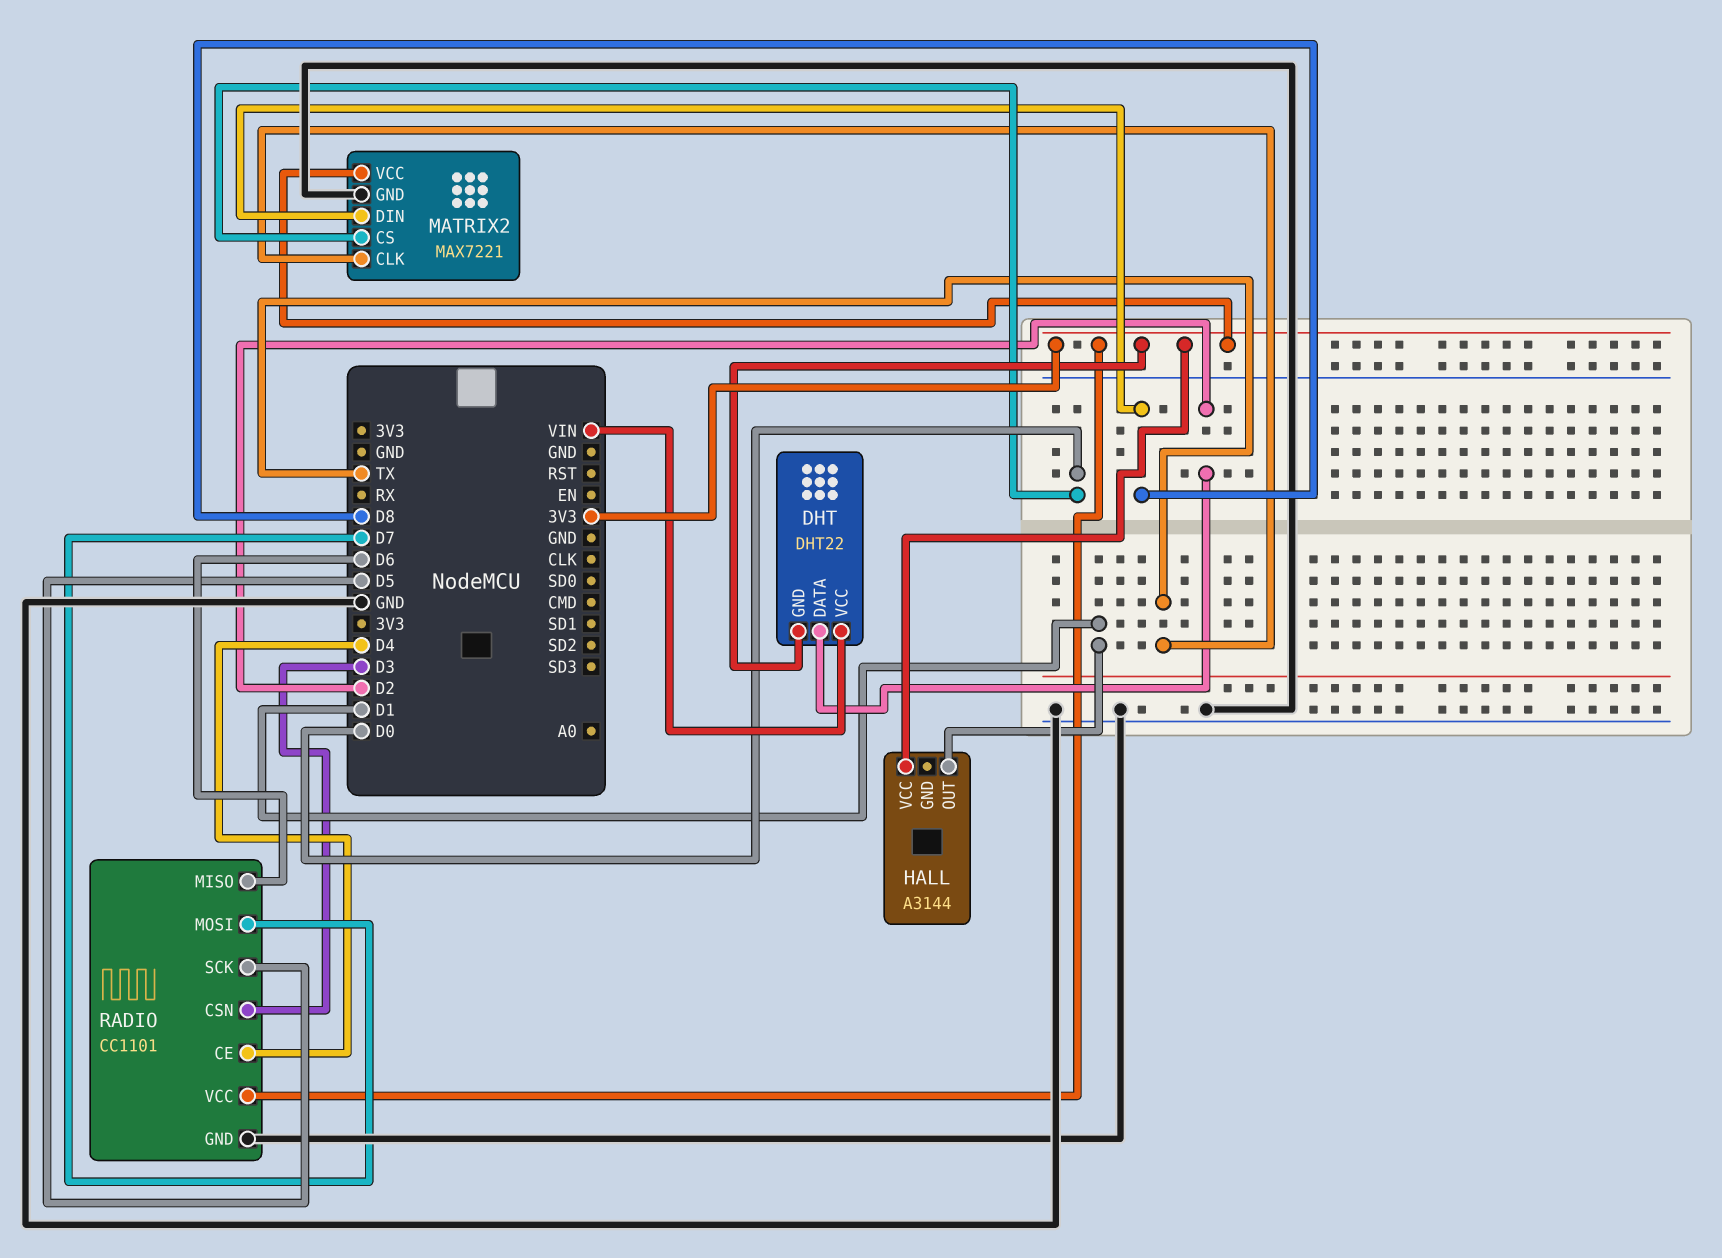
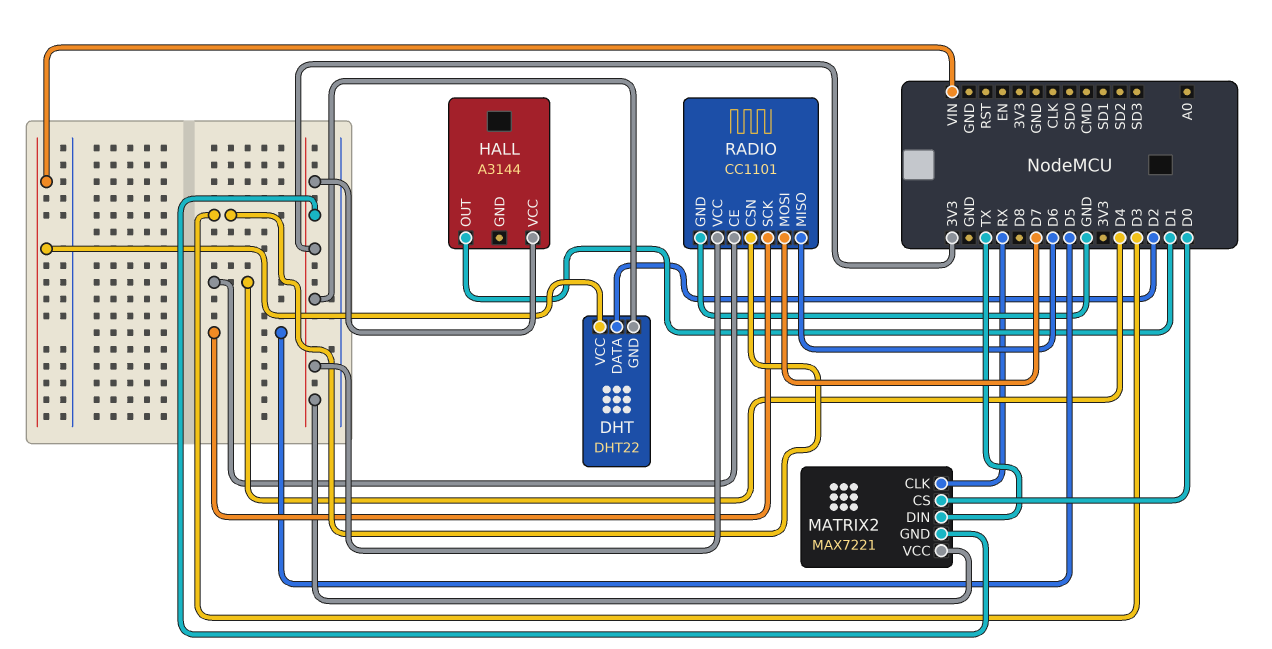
MATRIX2 pin CLK: TX -> RX
MATRIX2 pin DIN: D8 -> TX
MATRIX2 pin GND: GND -> 3V3

